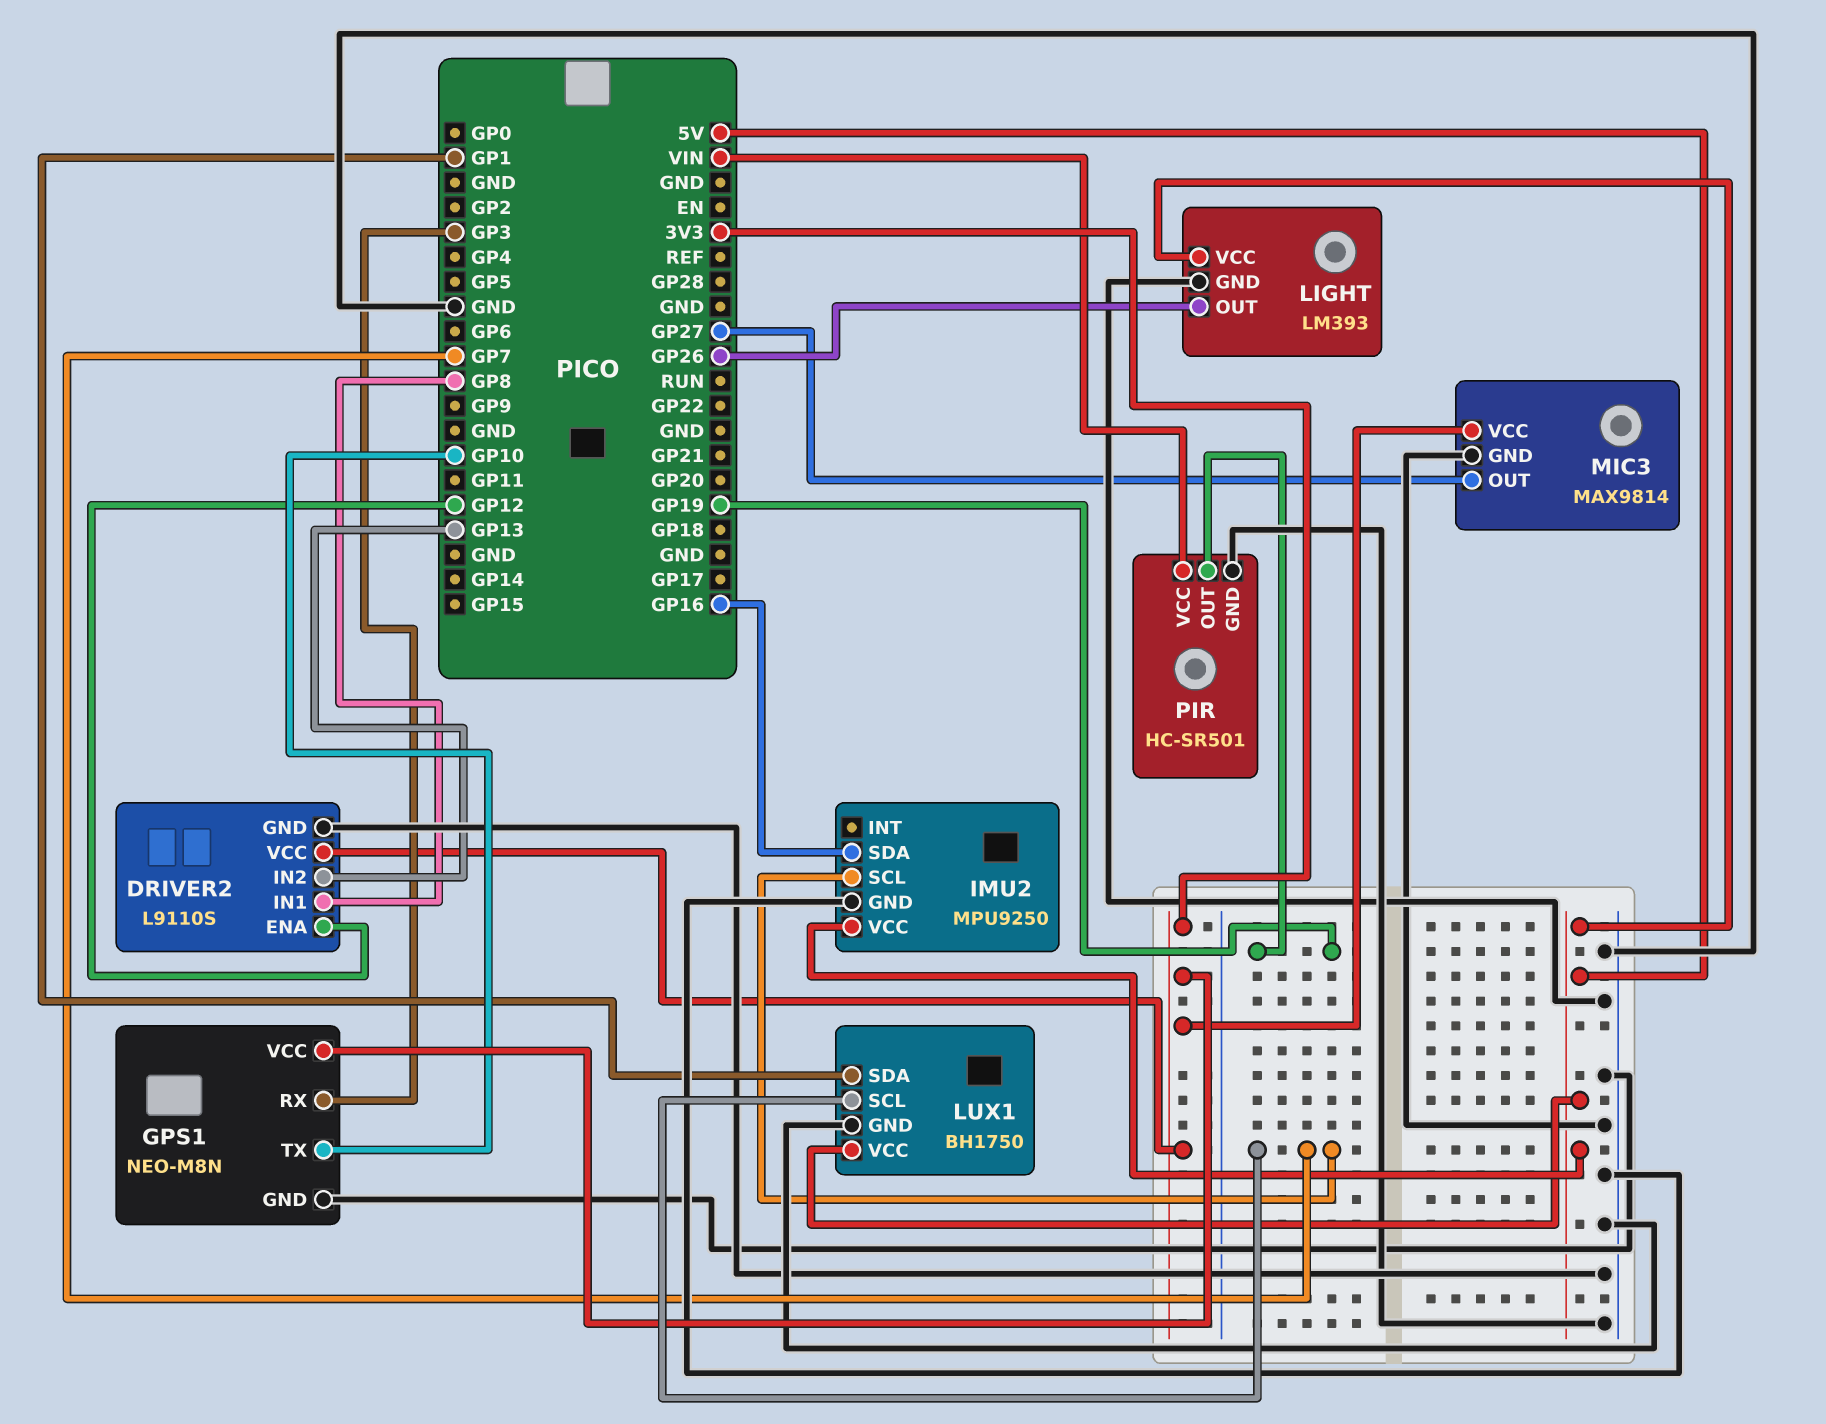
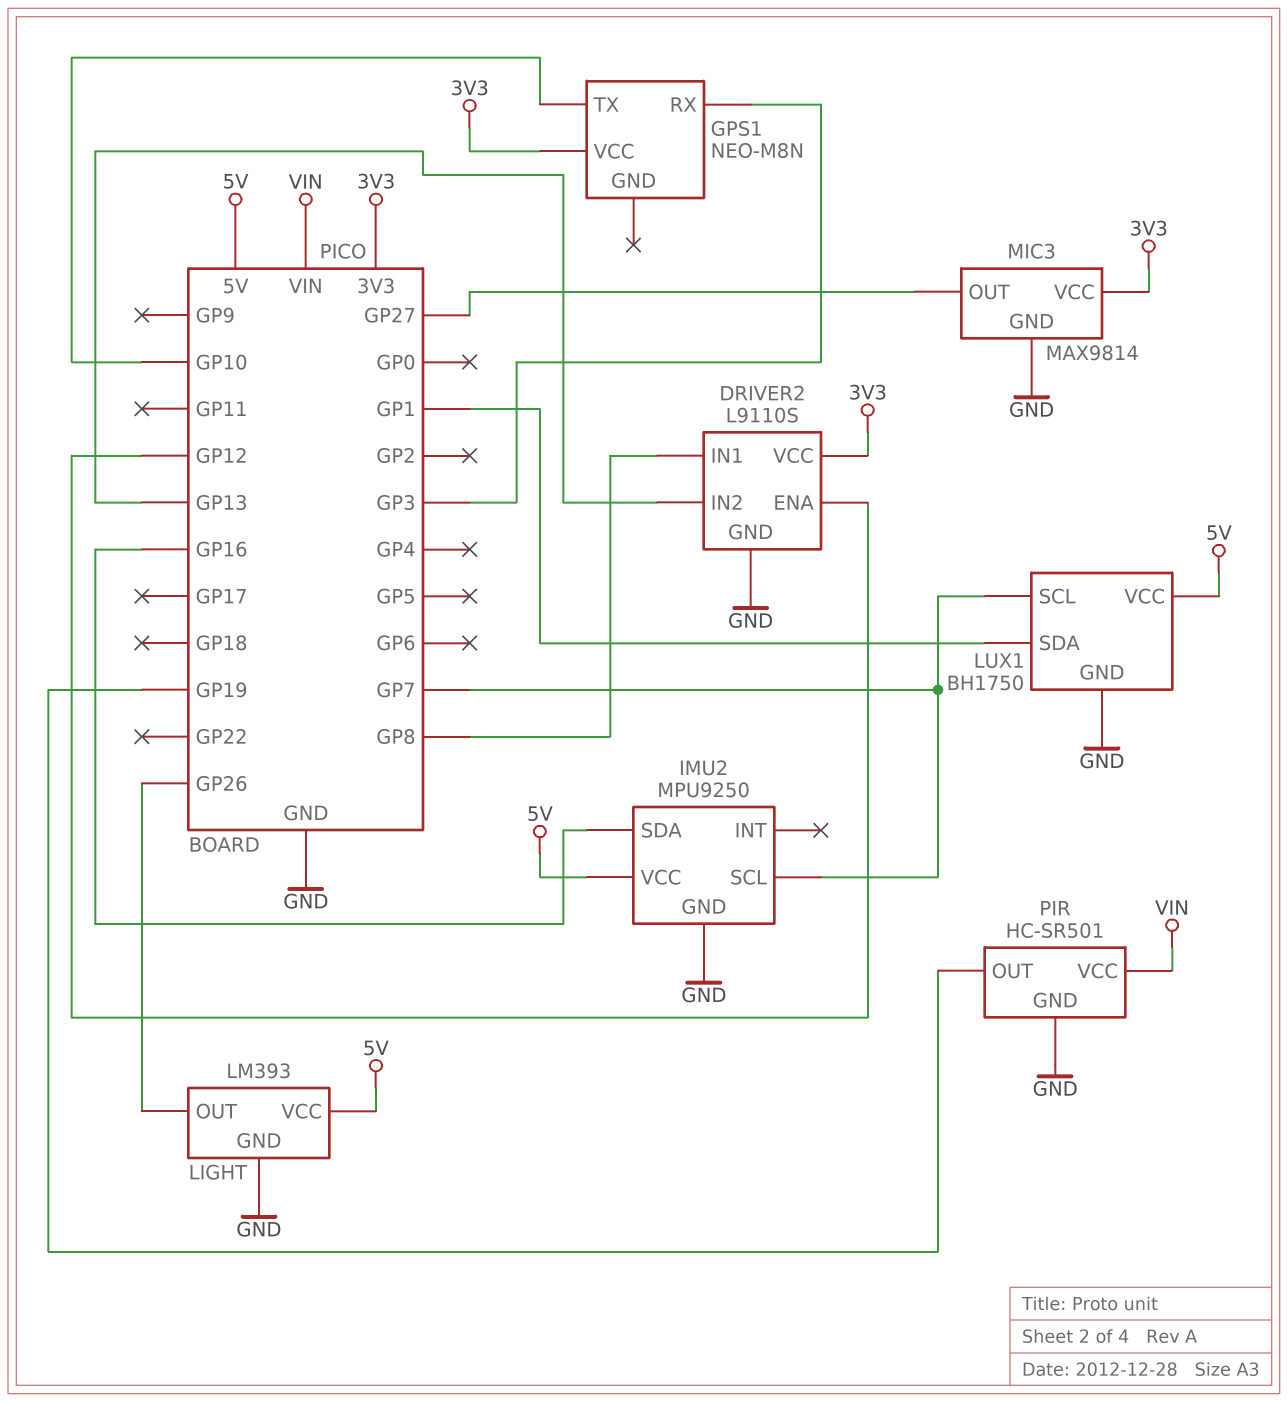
GPS1 pin GND: GND -> none

